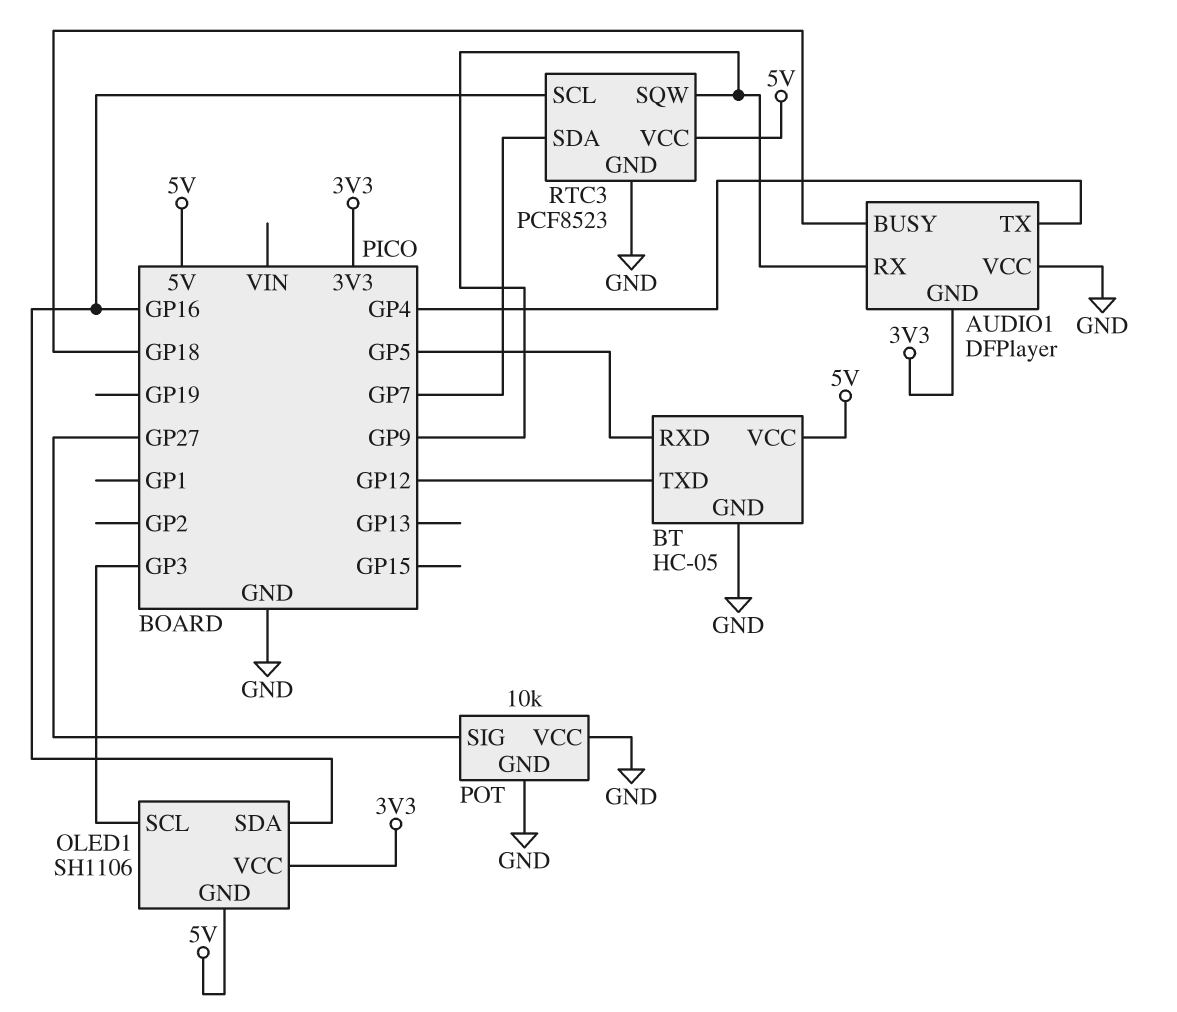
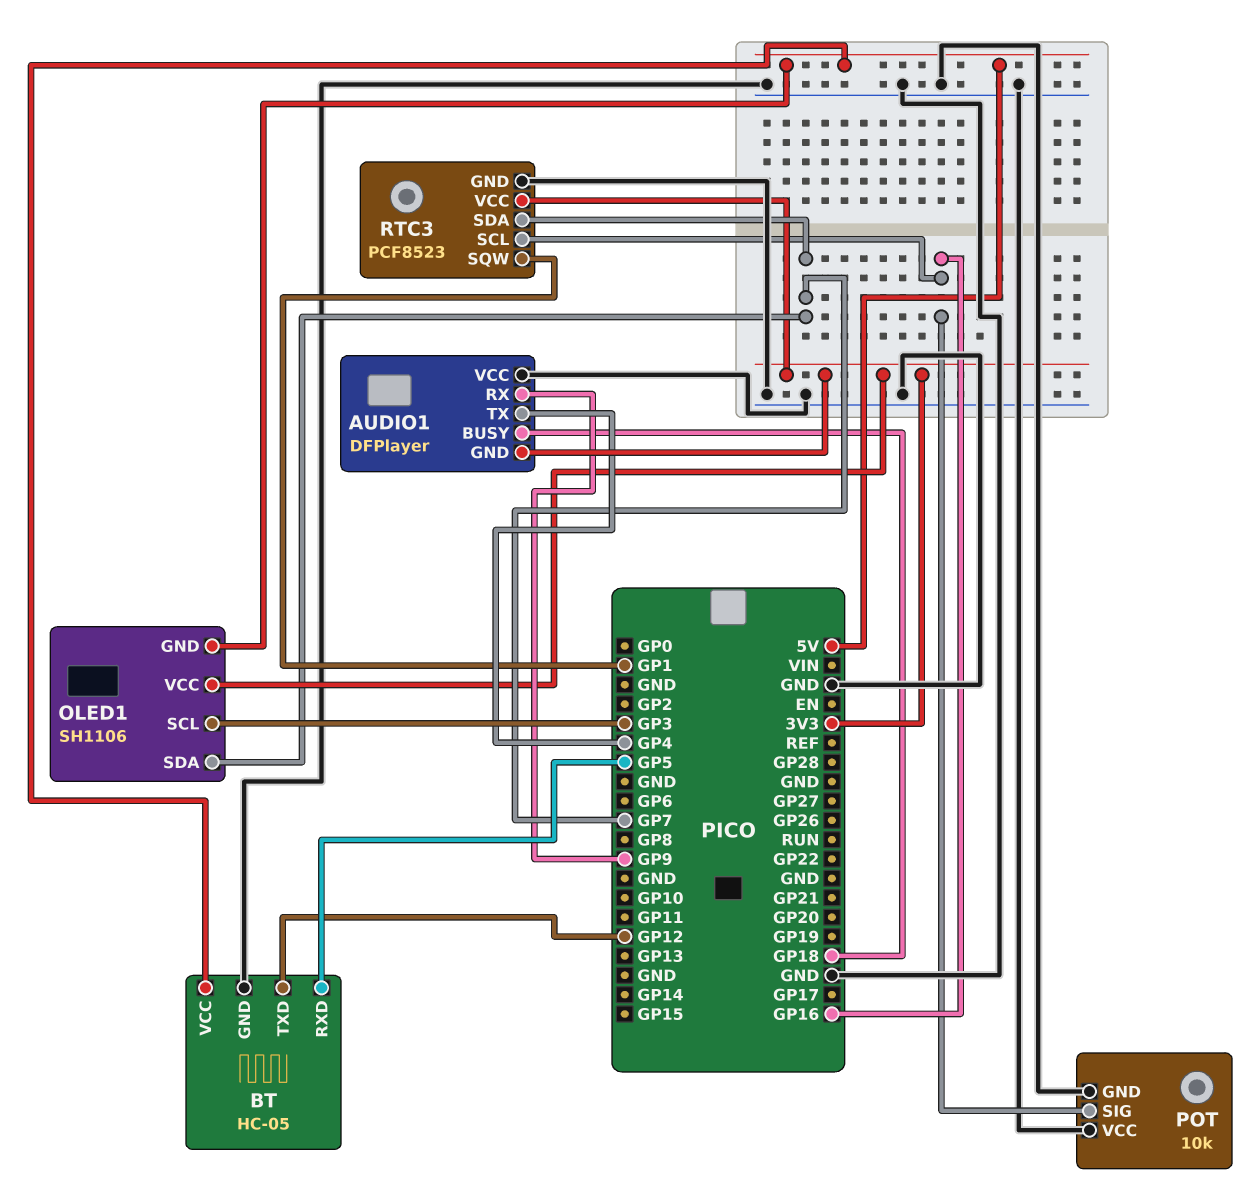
OLED1 pin SDA: GP16 -> GP7
POT pin SIG: GP27 -> GP16
RTC3 pin SQW: GP9 -> GP1
RTC3 pin VCC: 5V -> 3V3

